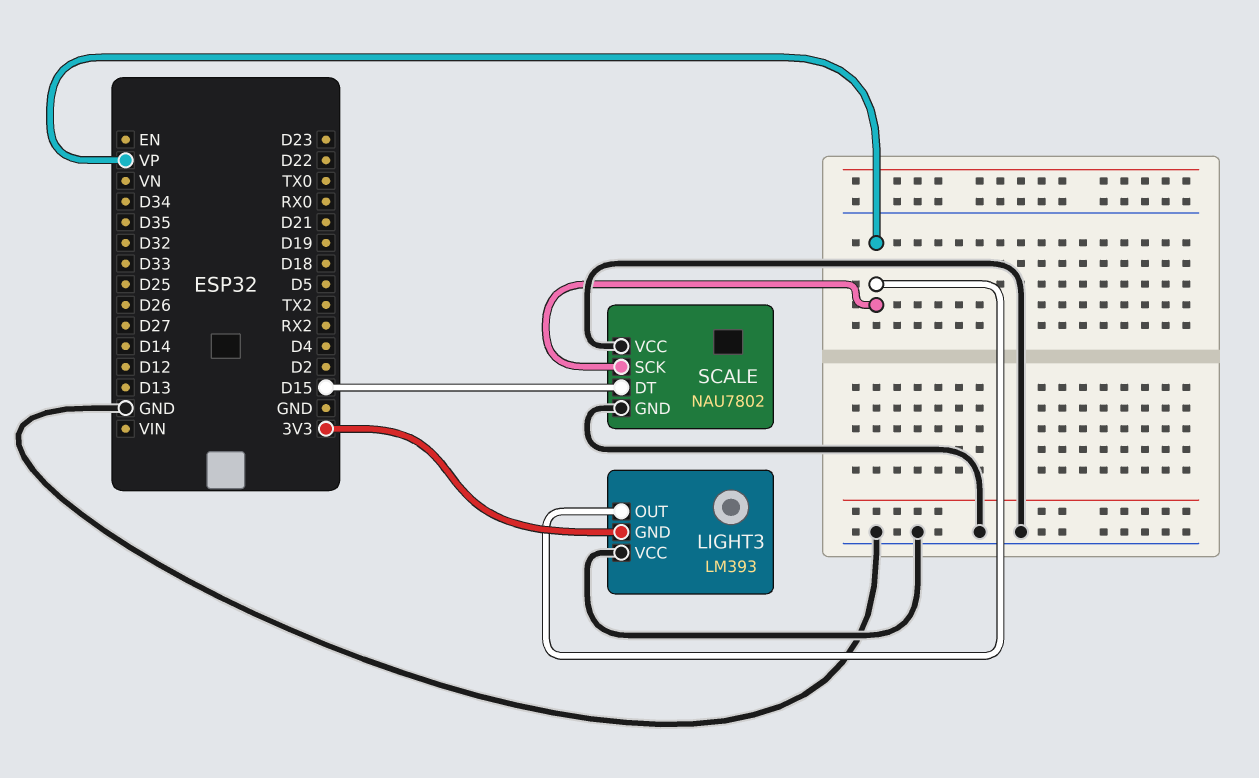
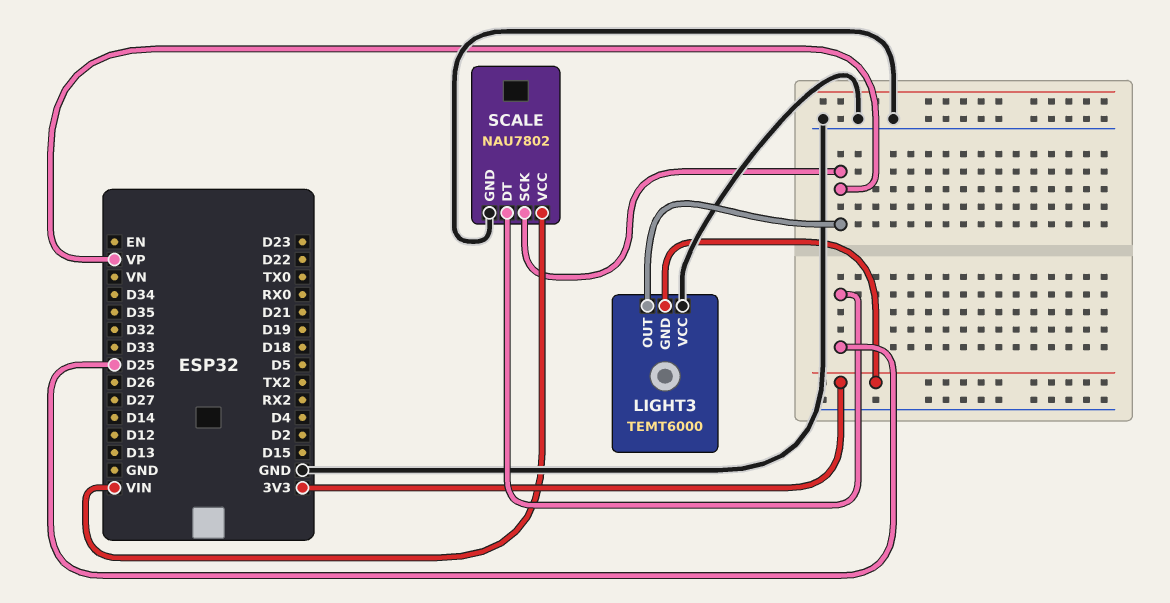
LIGHT3: LM393 -> TEMT6000
SCALE pin DT: D15 -> D25
SCALE pin VCC: GND -> VIN

